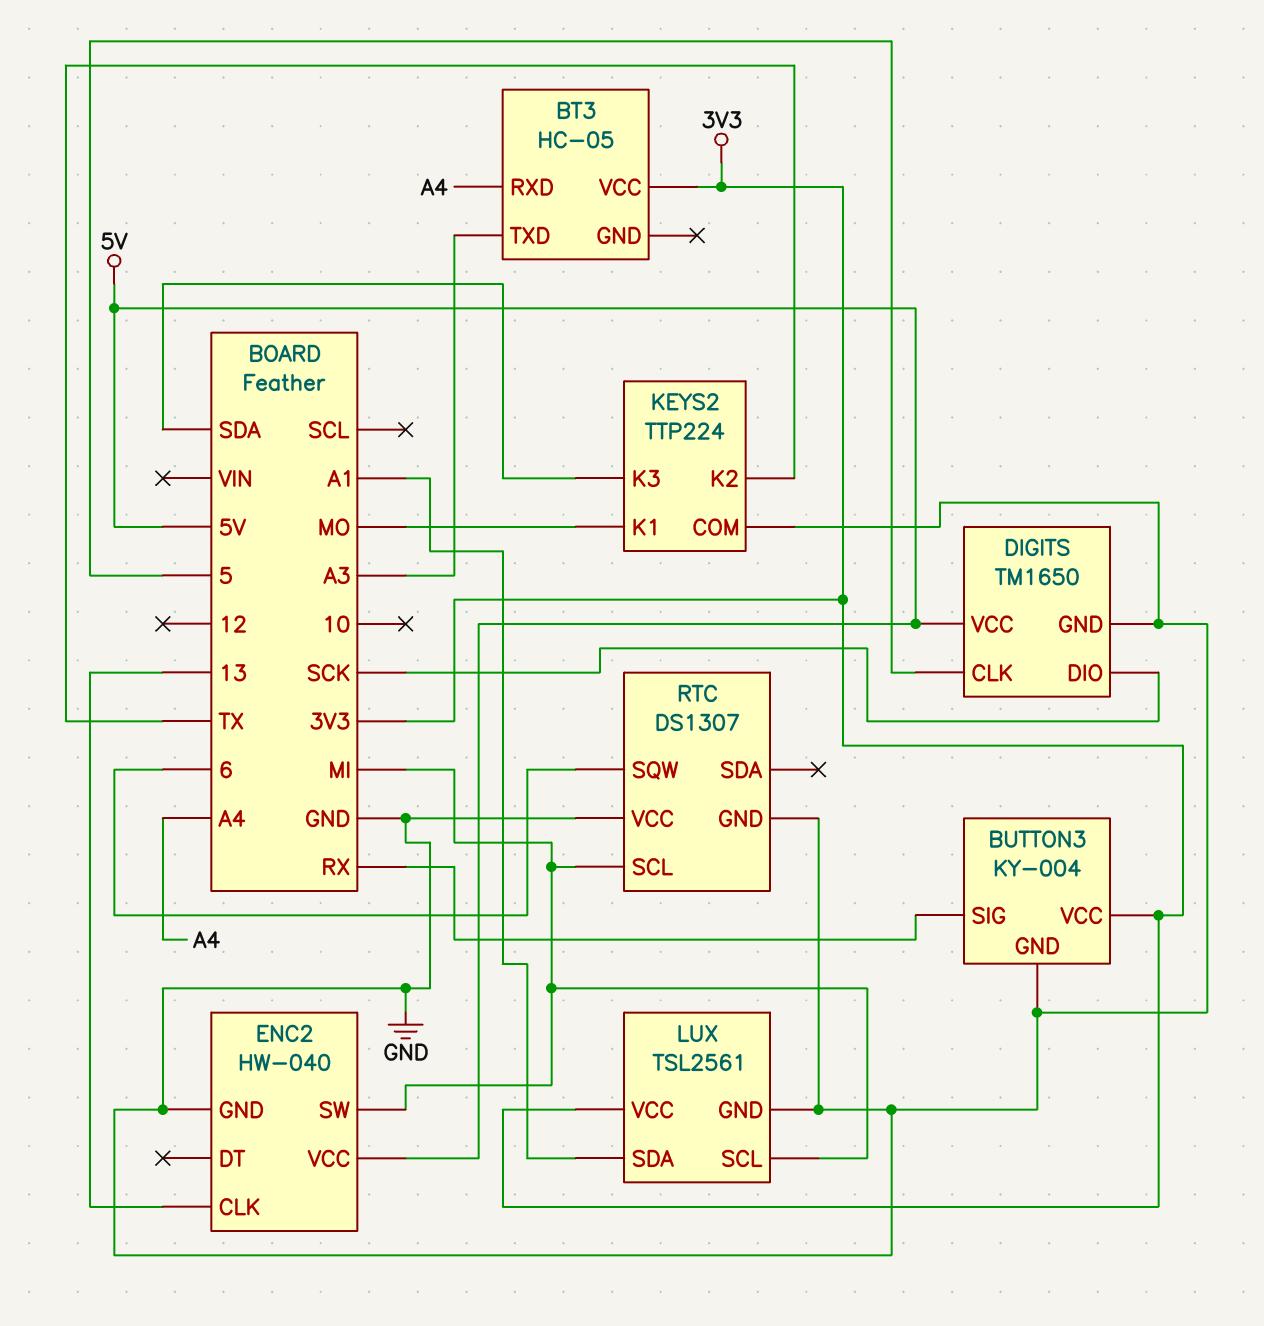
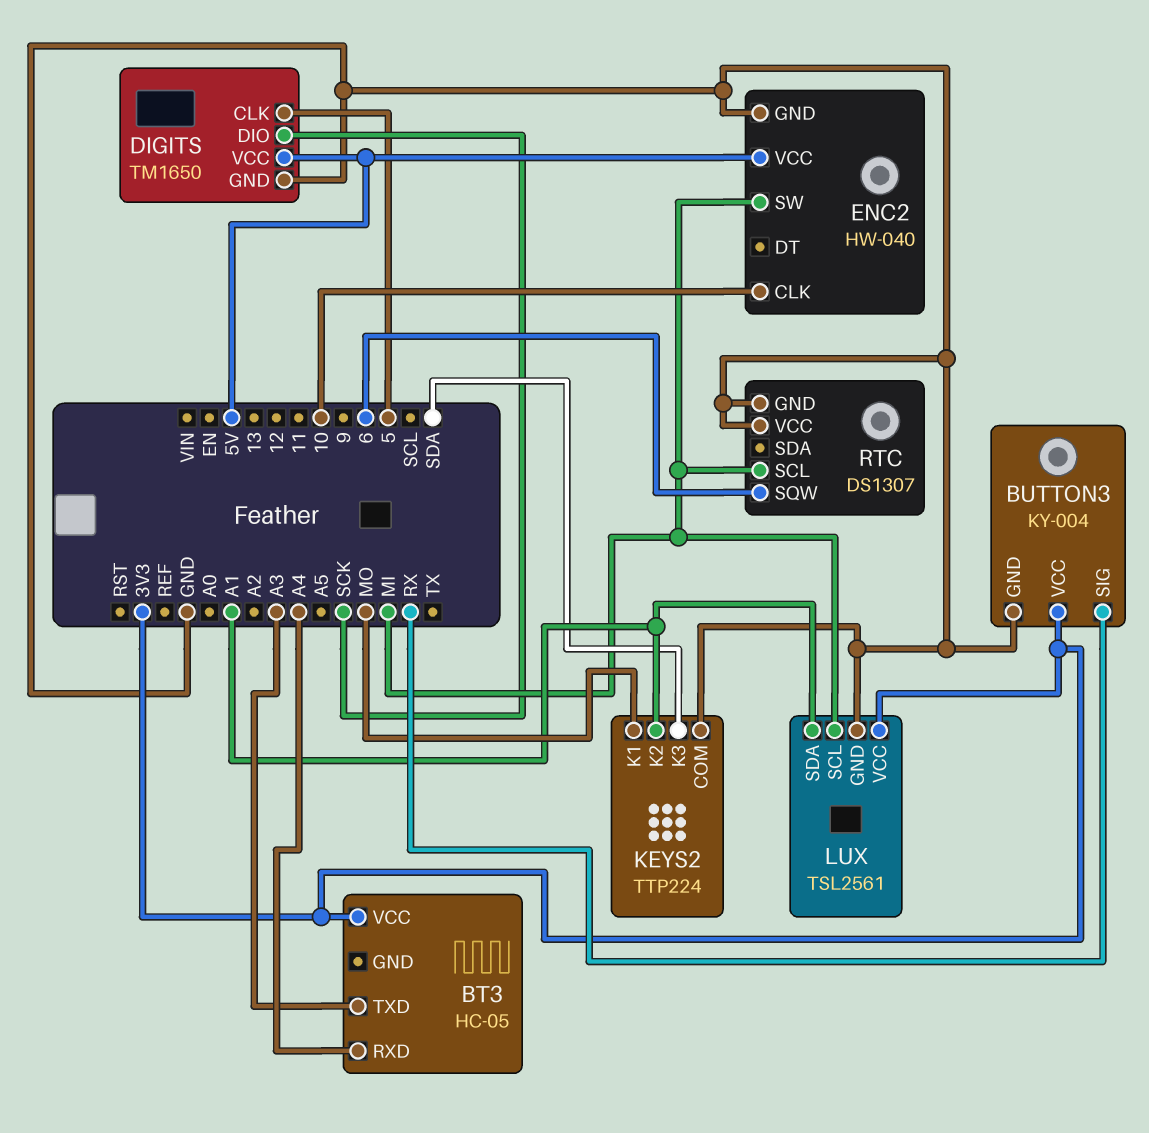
ENC2 pin CLK: 13 -> 10
KEYS2 pin K2: TX -> A1

